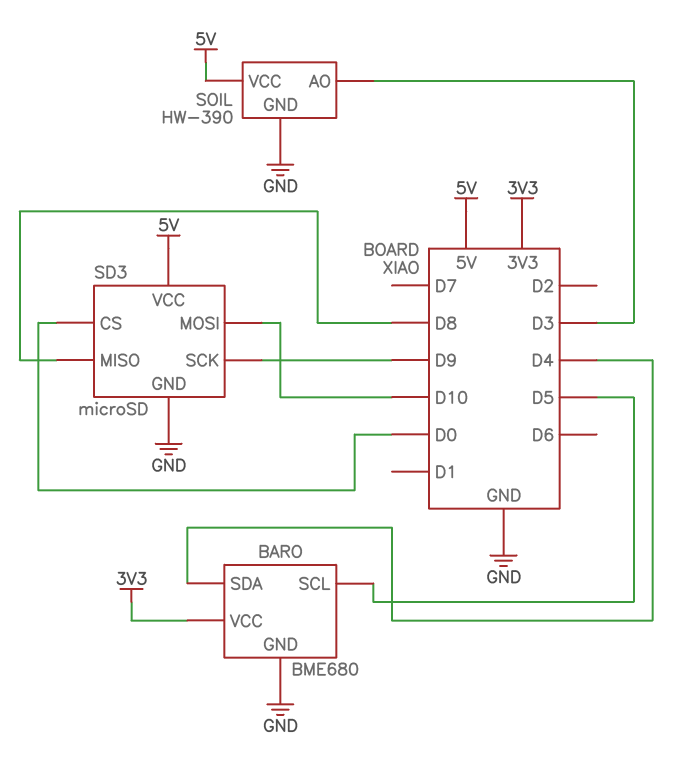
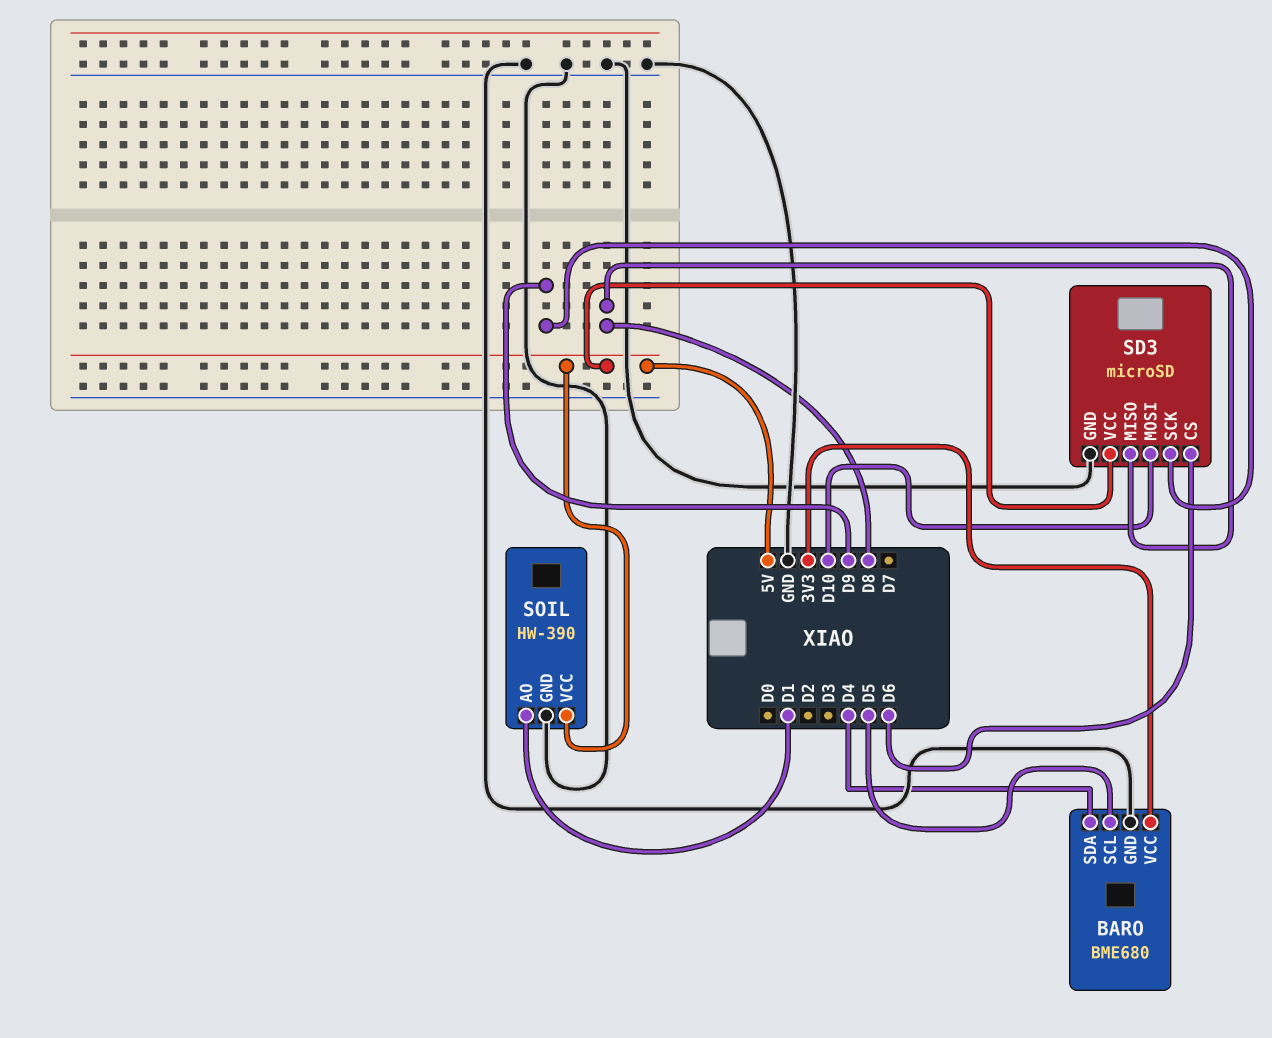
SD3 pin CS: D0 -> D6
SOIL pin AO: D3 -> D1

